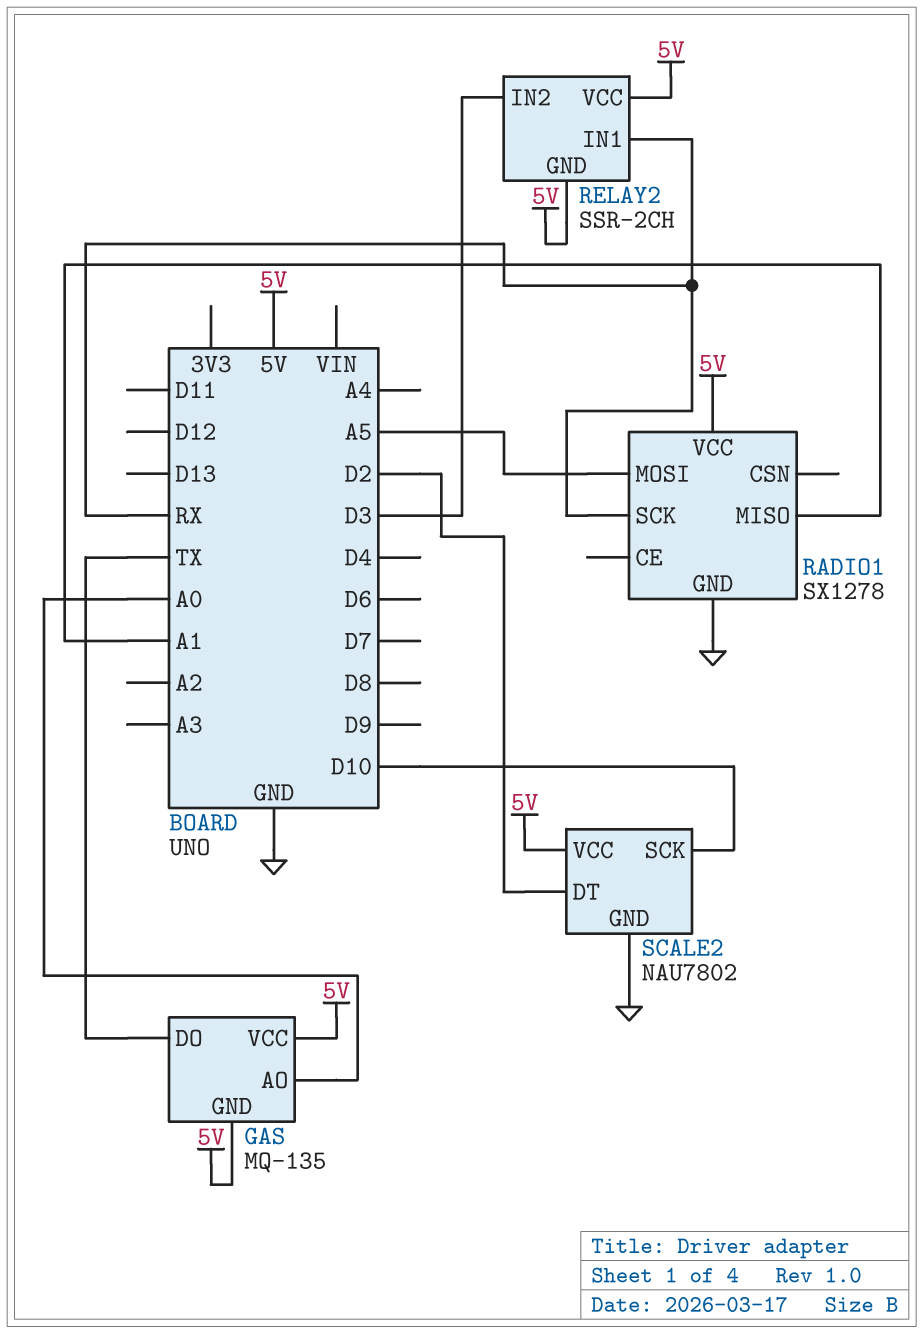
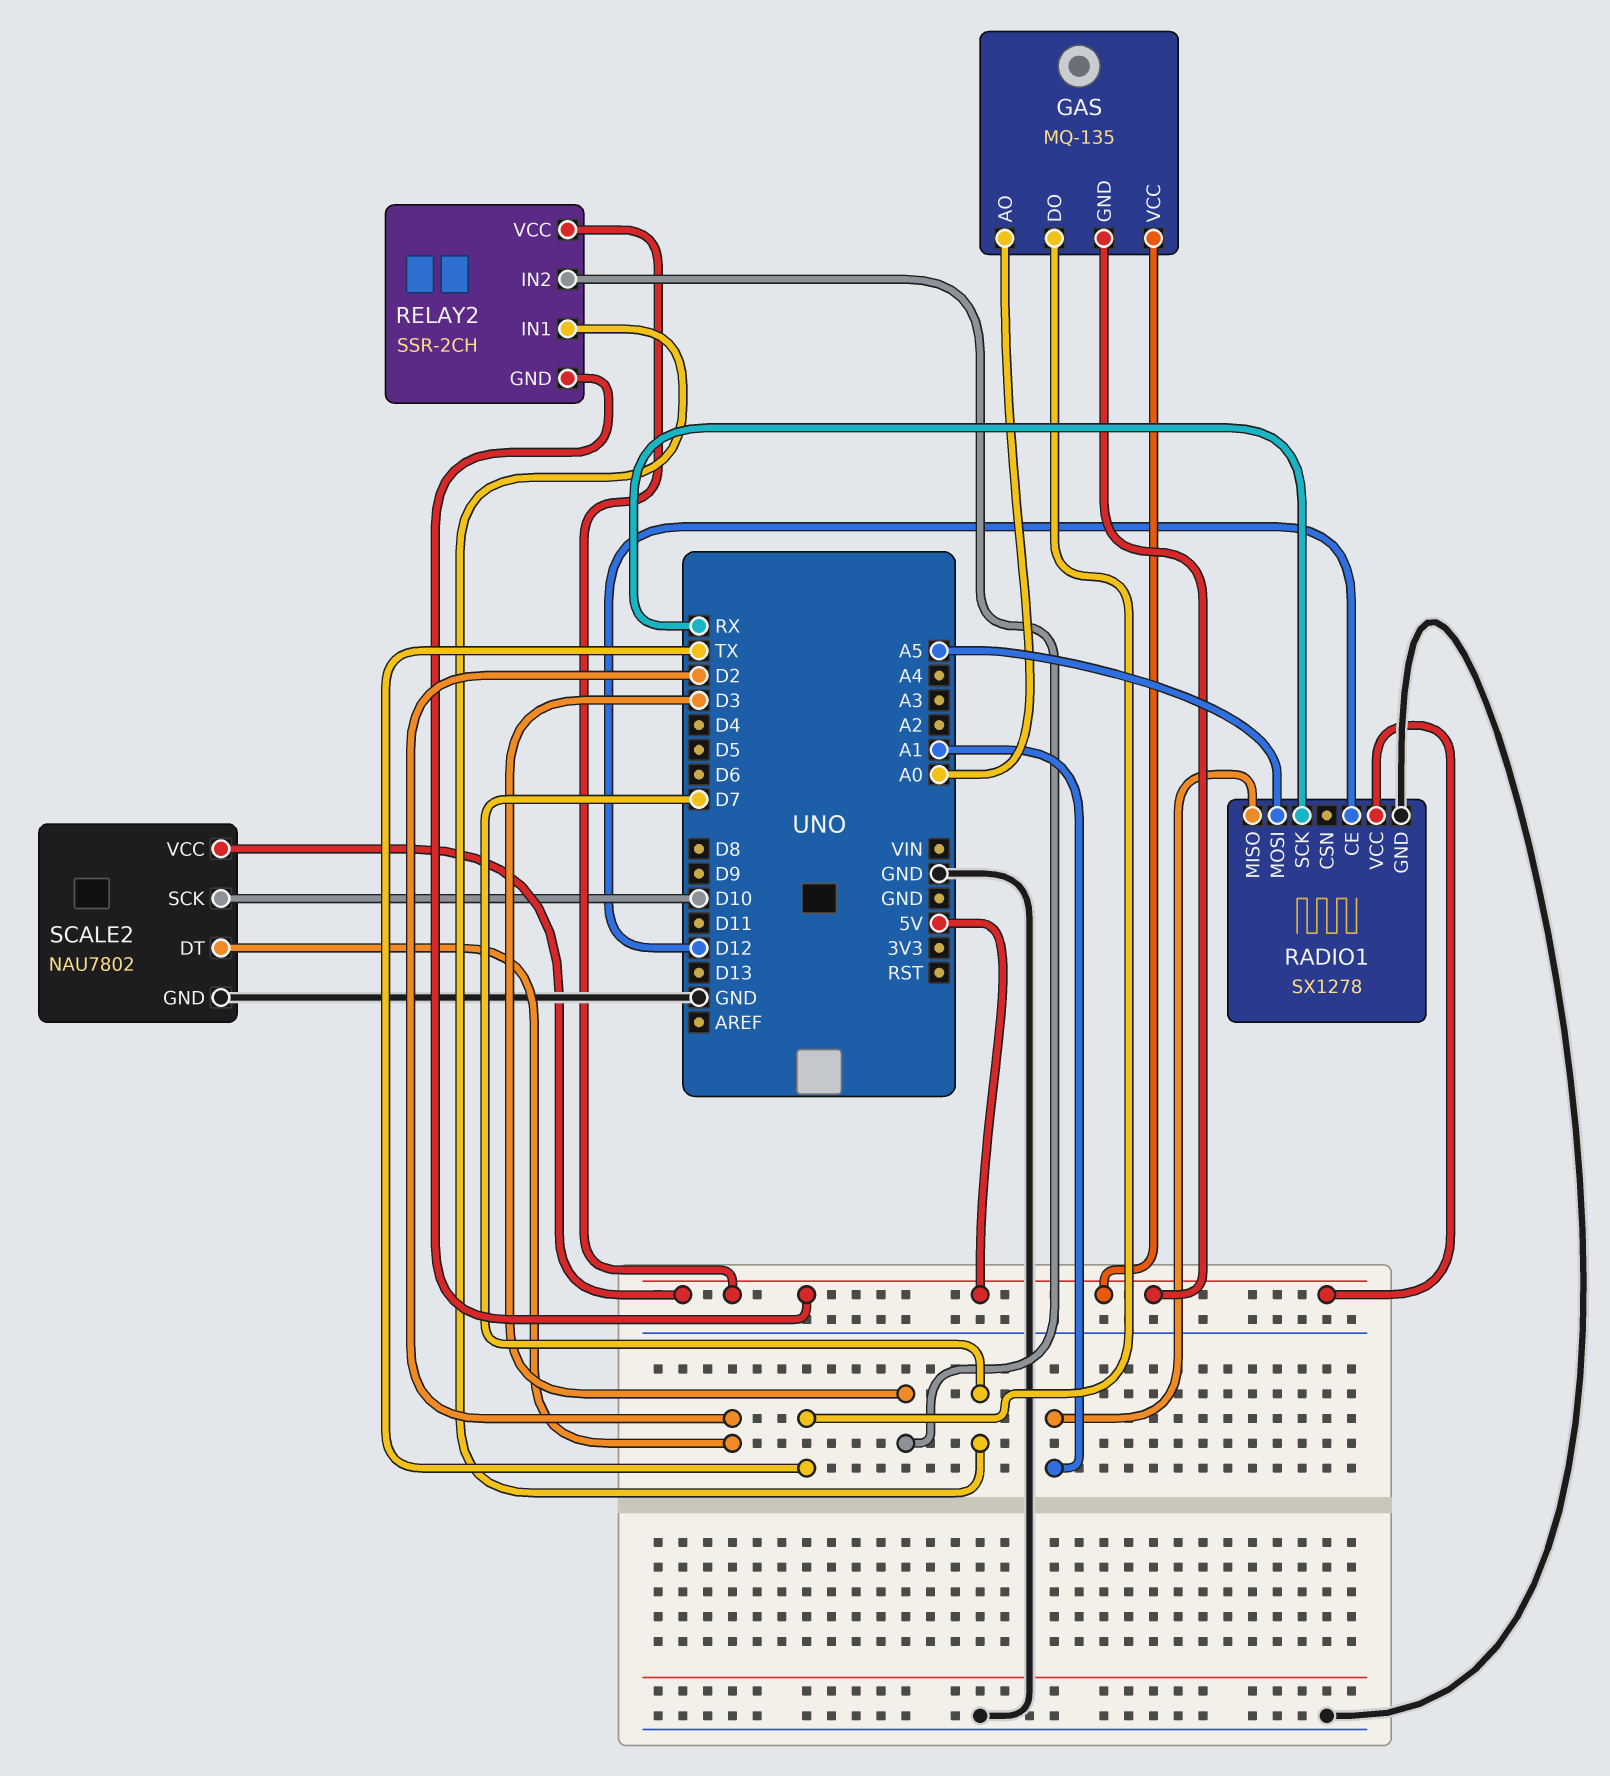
RADIO1 pin CE: none -> D12
RELAY2 pin IN1: RX -> D7

